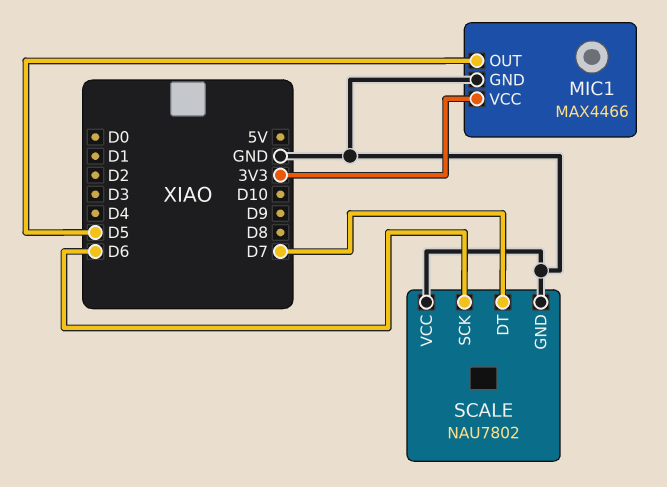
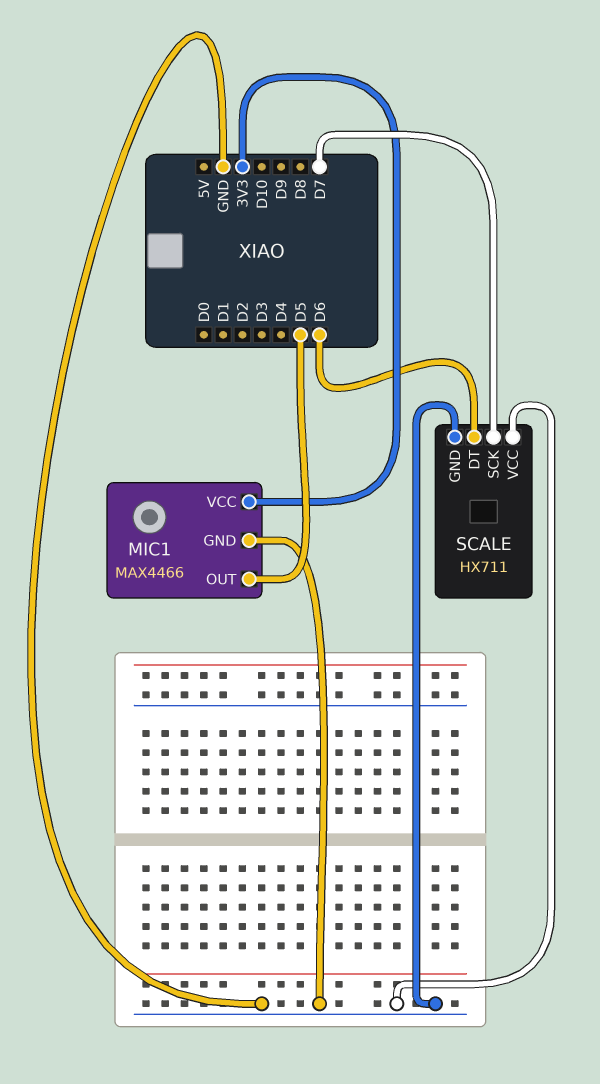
SCALE: NAU7802 -> HX711
SCALE pin DT: D7 -> D6
SCALE pin SCK: D6 -> D7

